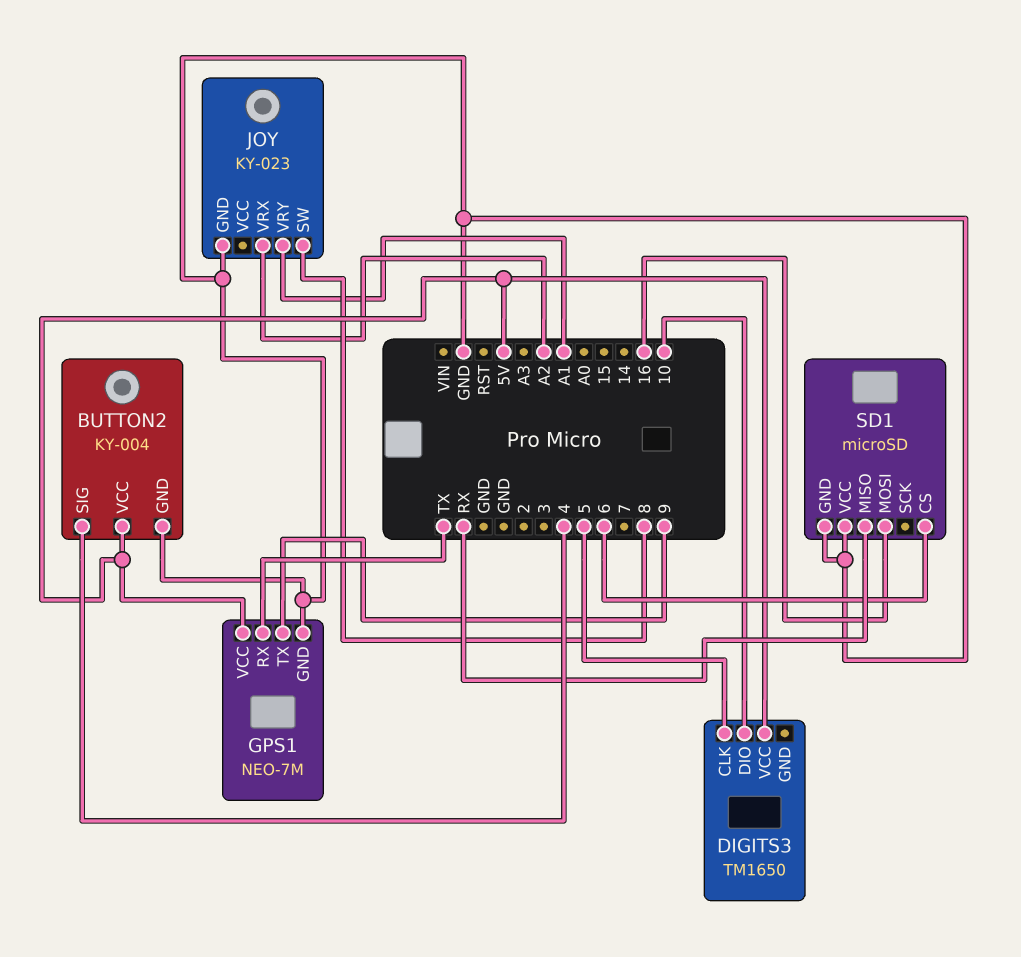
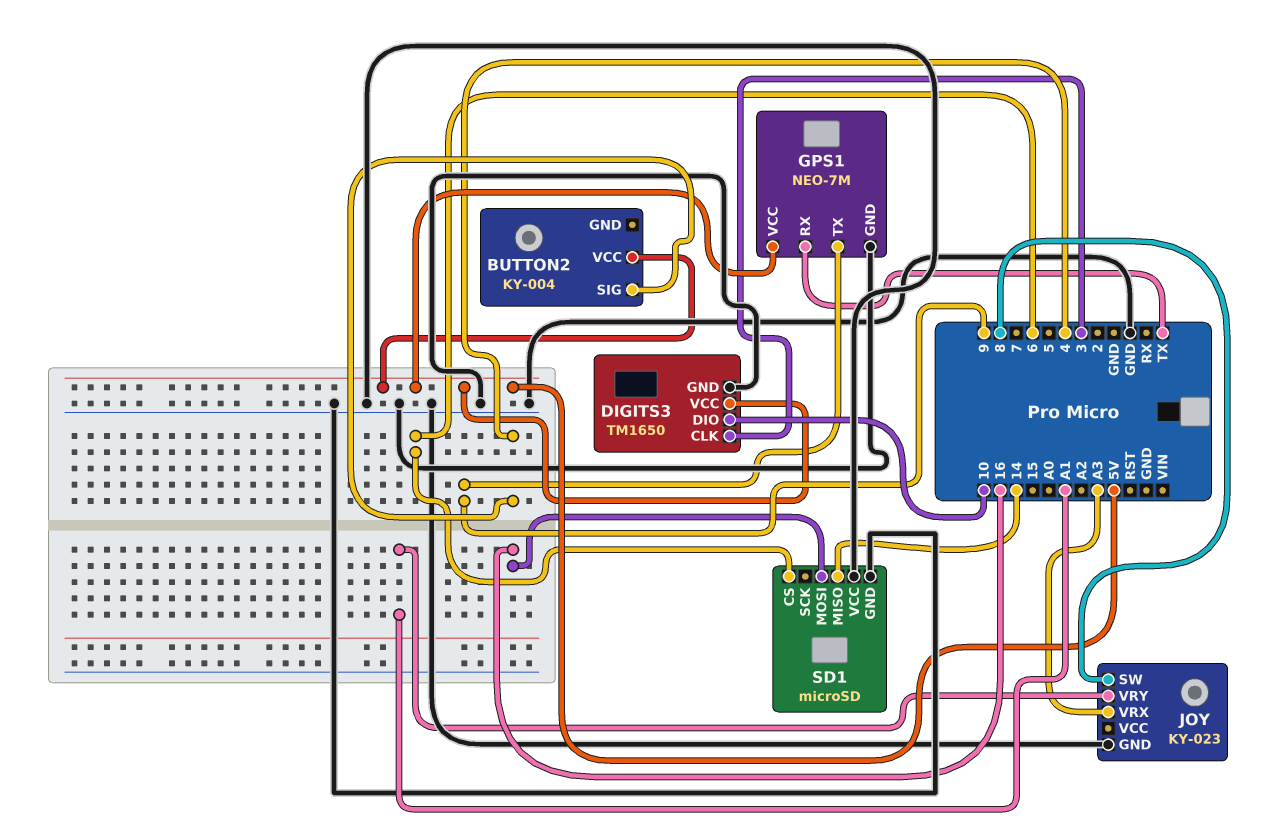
BUTTON2 pin GND: GND -> none
DIGITS3 pin CLK: 5 -> 3
DIGITS3 pin GND: none -> GND
JOY pin VRX: A2 -> A3
SD1 pin MISO: RX -> 14

